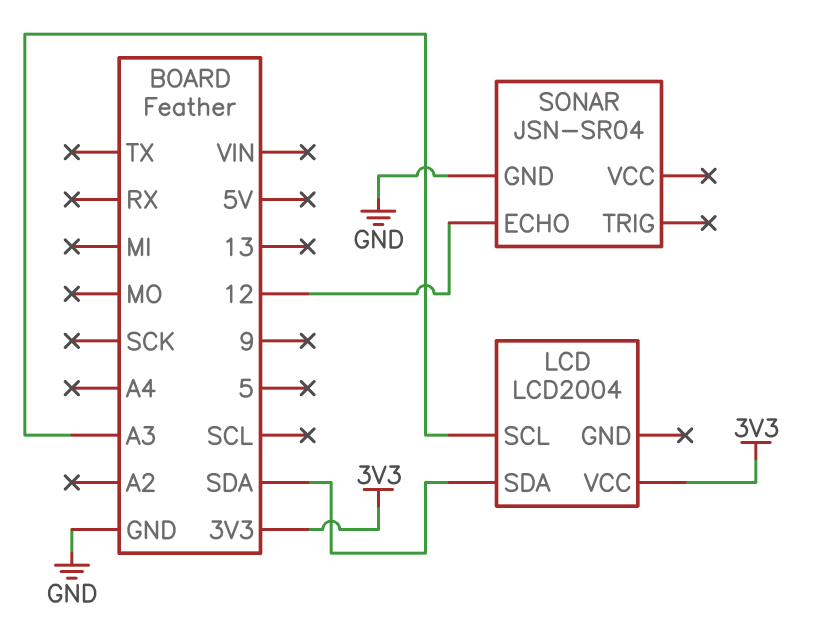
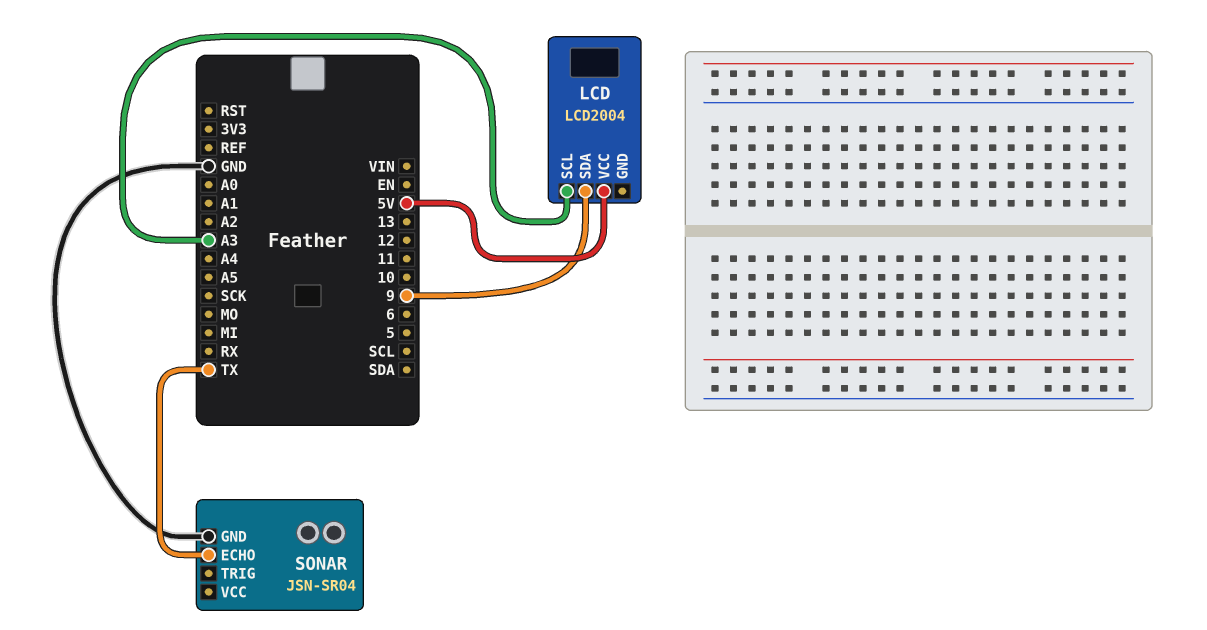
LCD pin SDA: SDA -> 9
LCD pin VCC: 3V3 -> 5V
SONAR pin ECHO: 12 -> TX

